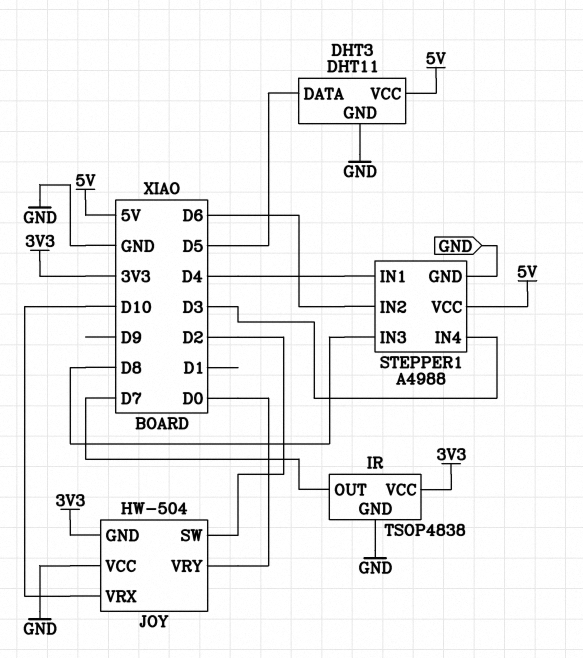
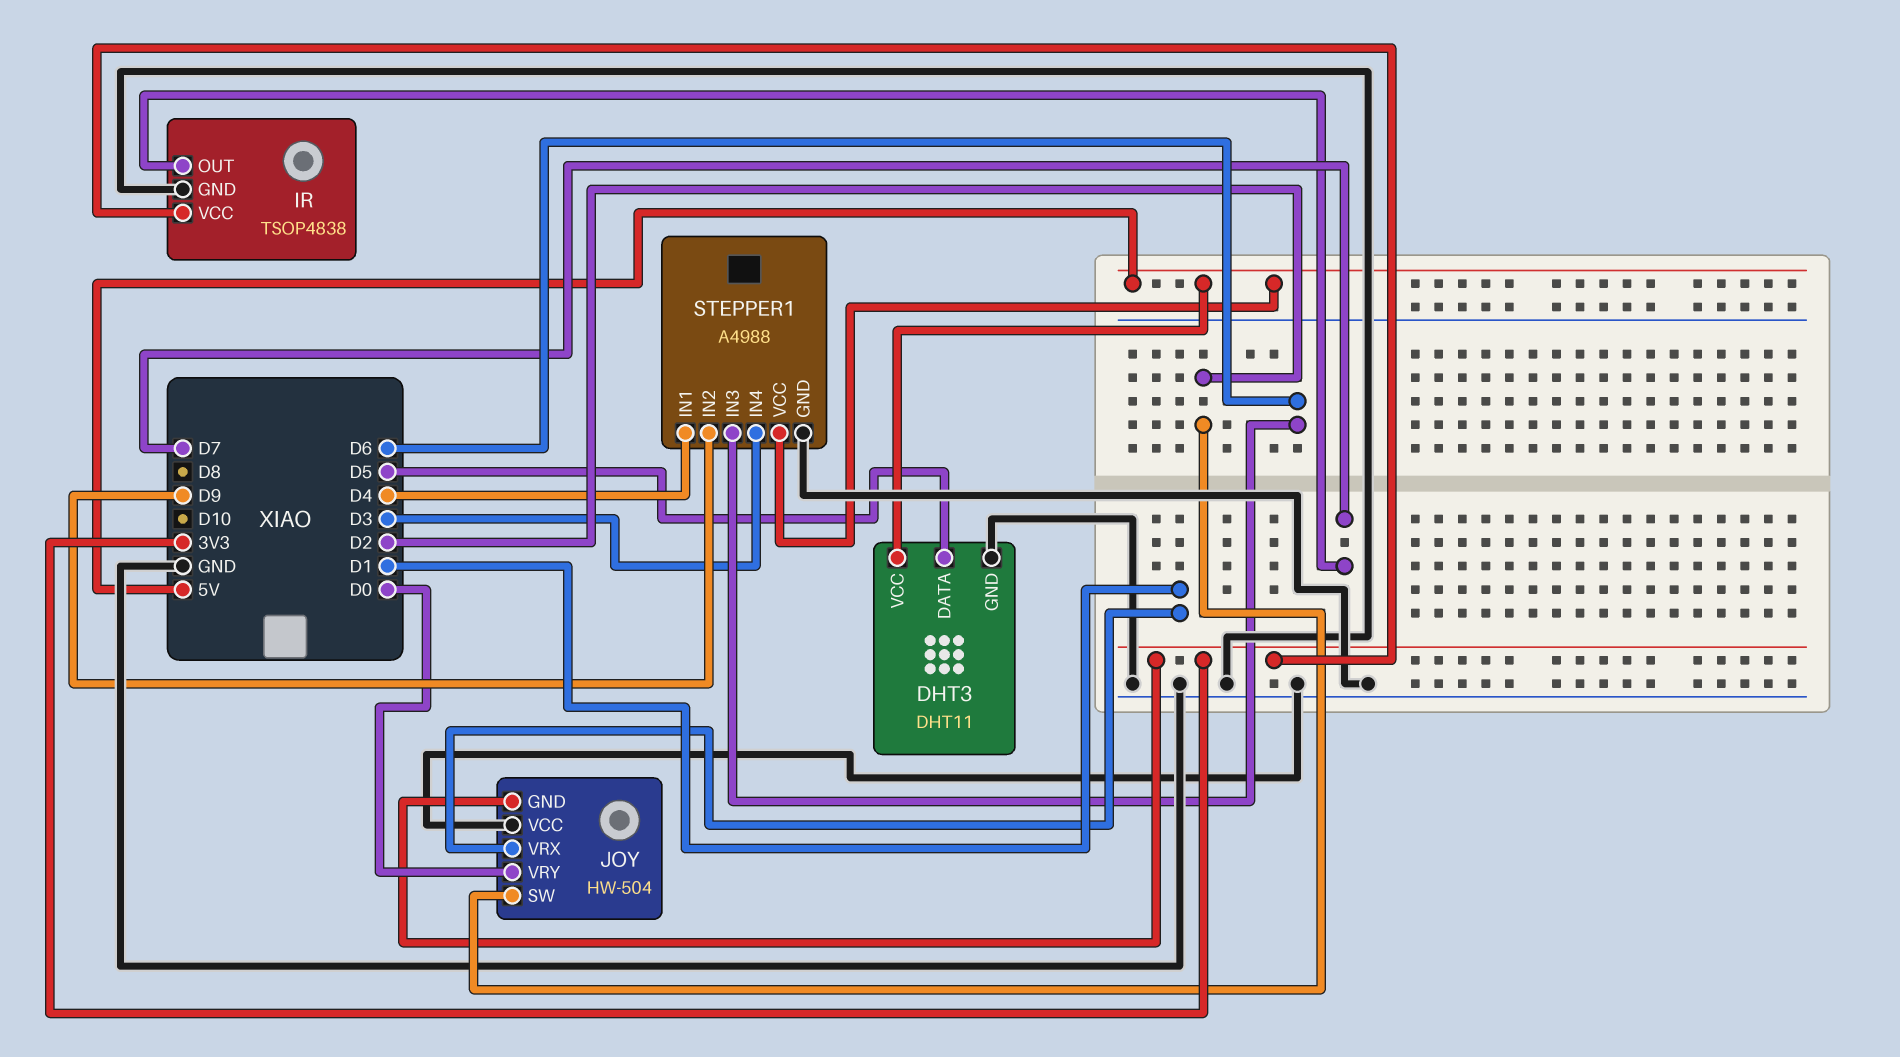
JOY pin VRX: D10 -> D1
STEPPER1 pin IN2: D6 -> D9
STEPPER1 pin IN3: D8 -> D6

